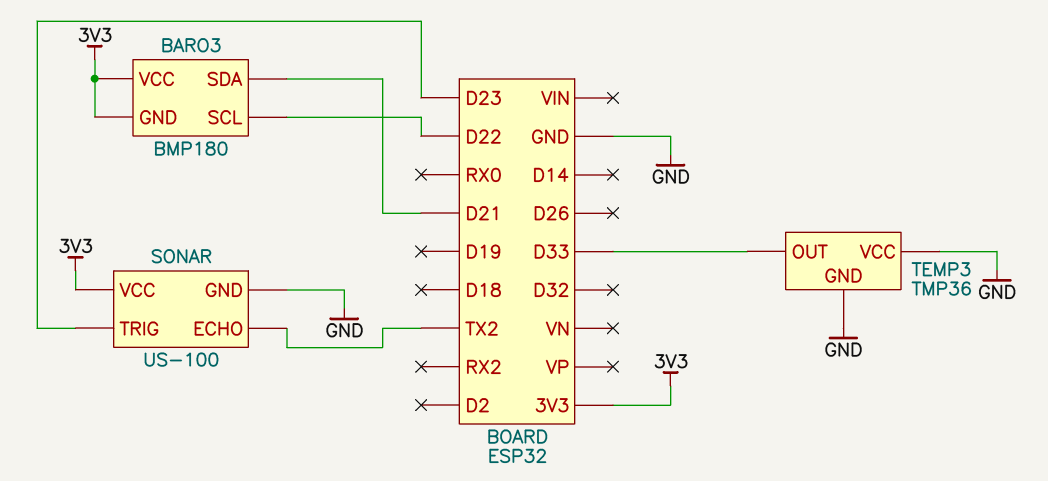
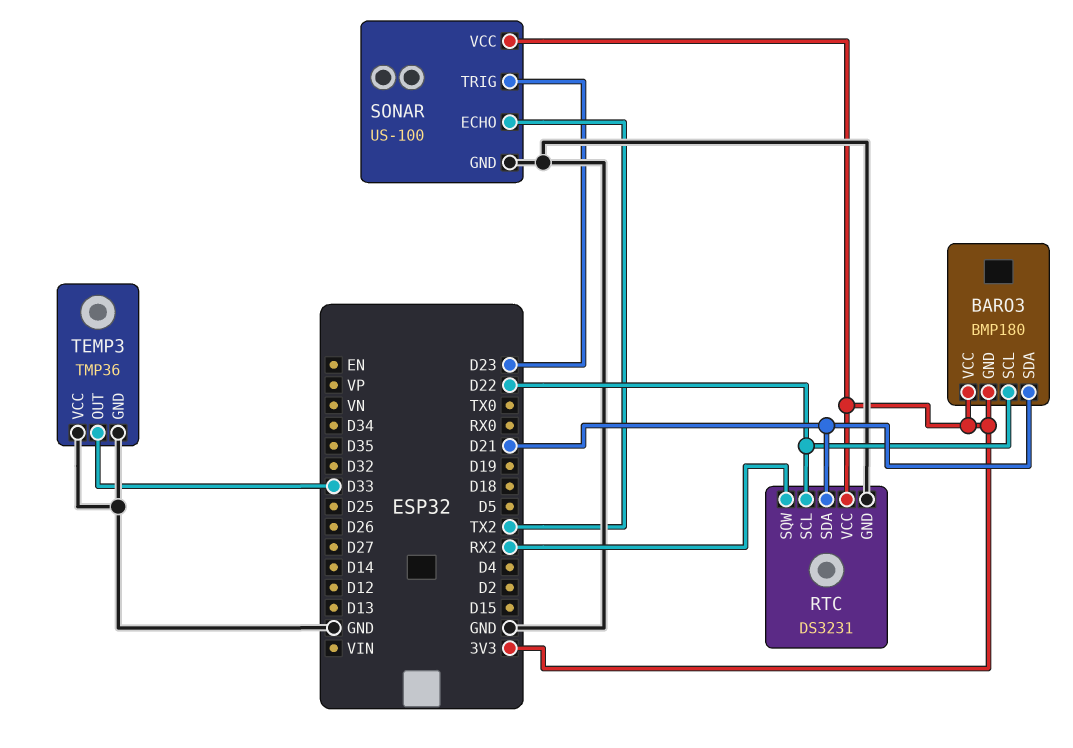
RTC: none -> DS3231
RTC pin GND: none -> GND
RTC pin SCL: none -> D22
RTC pin SDA: none -> D21
RTC pin SQW: none -> RX2
RTC pin VCC: none -> 3V3

